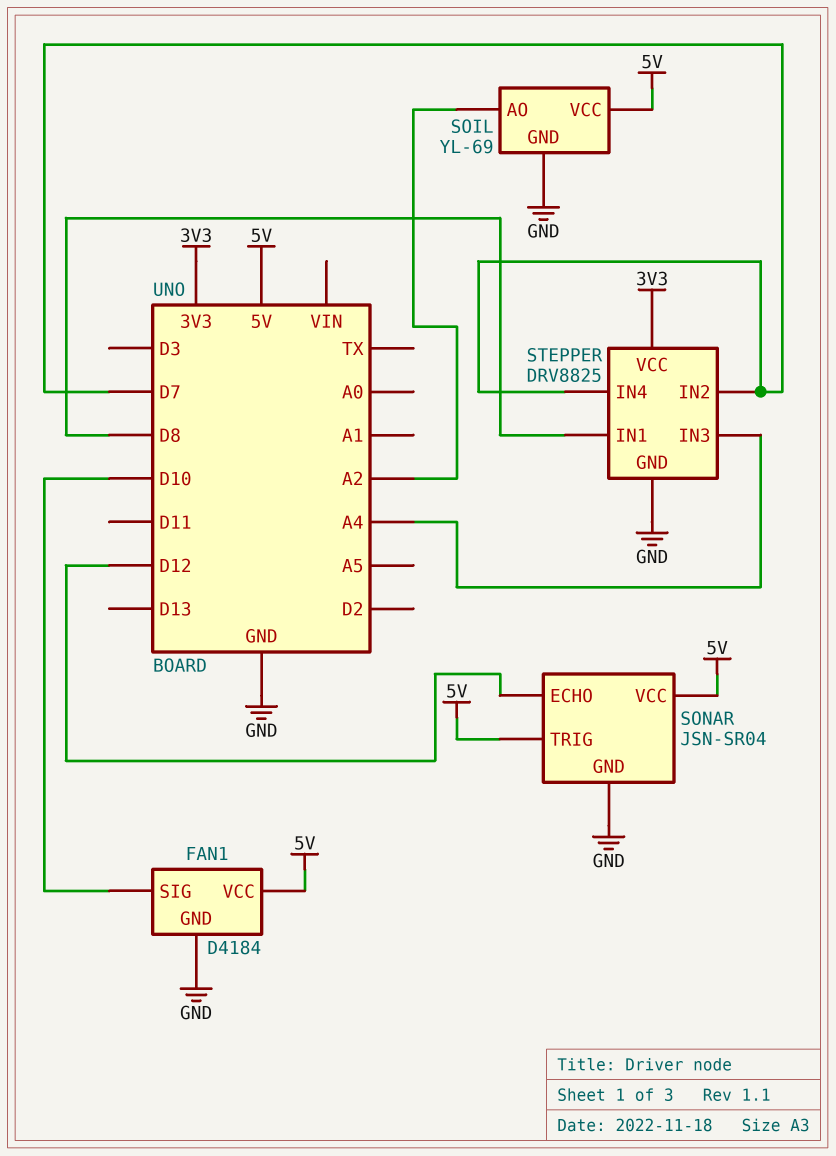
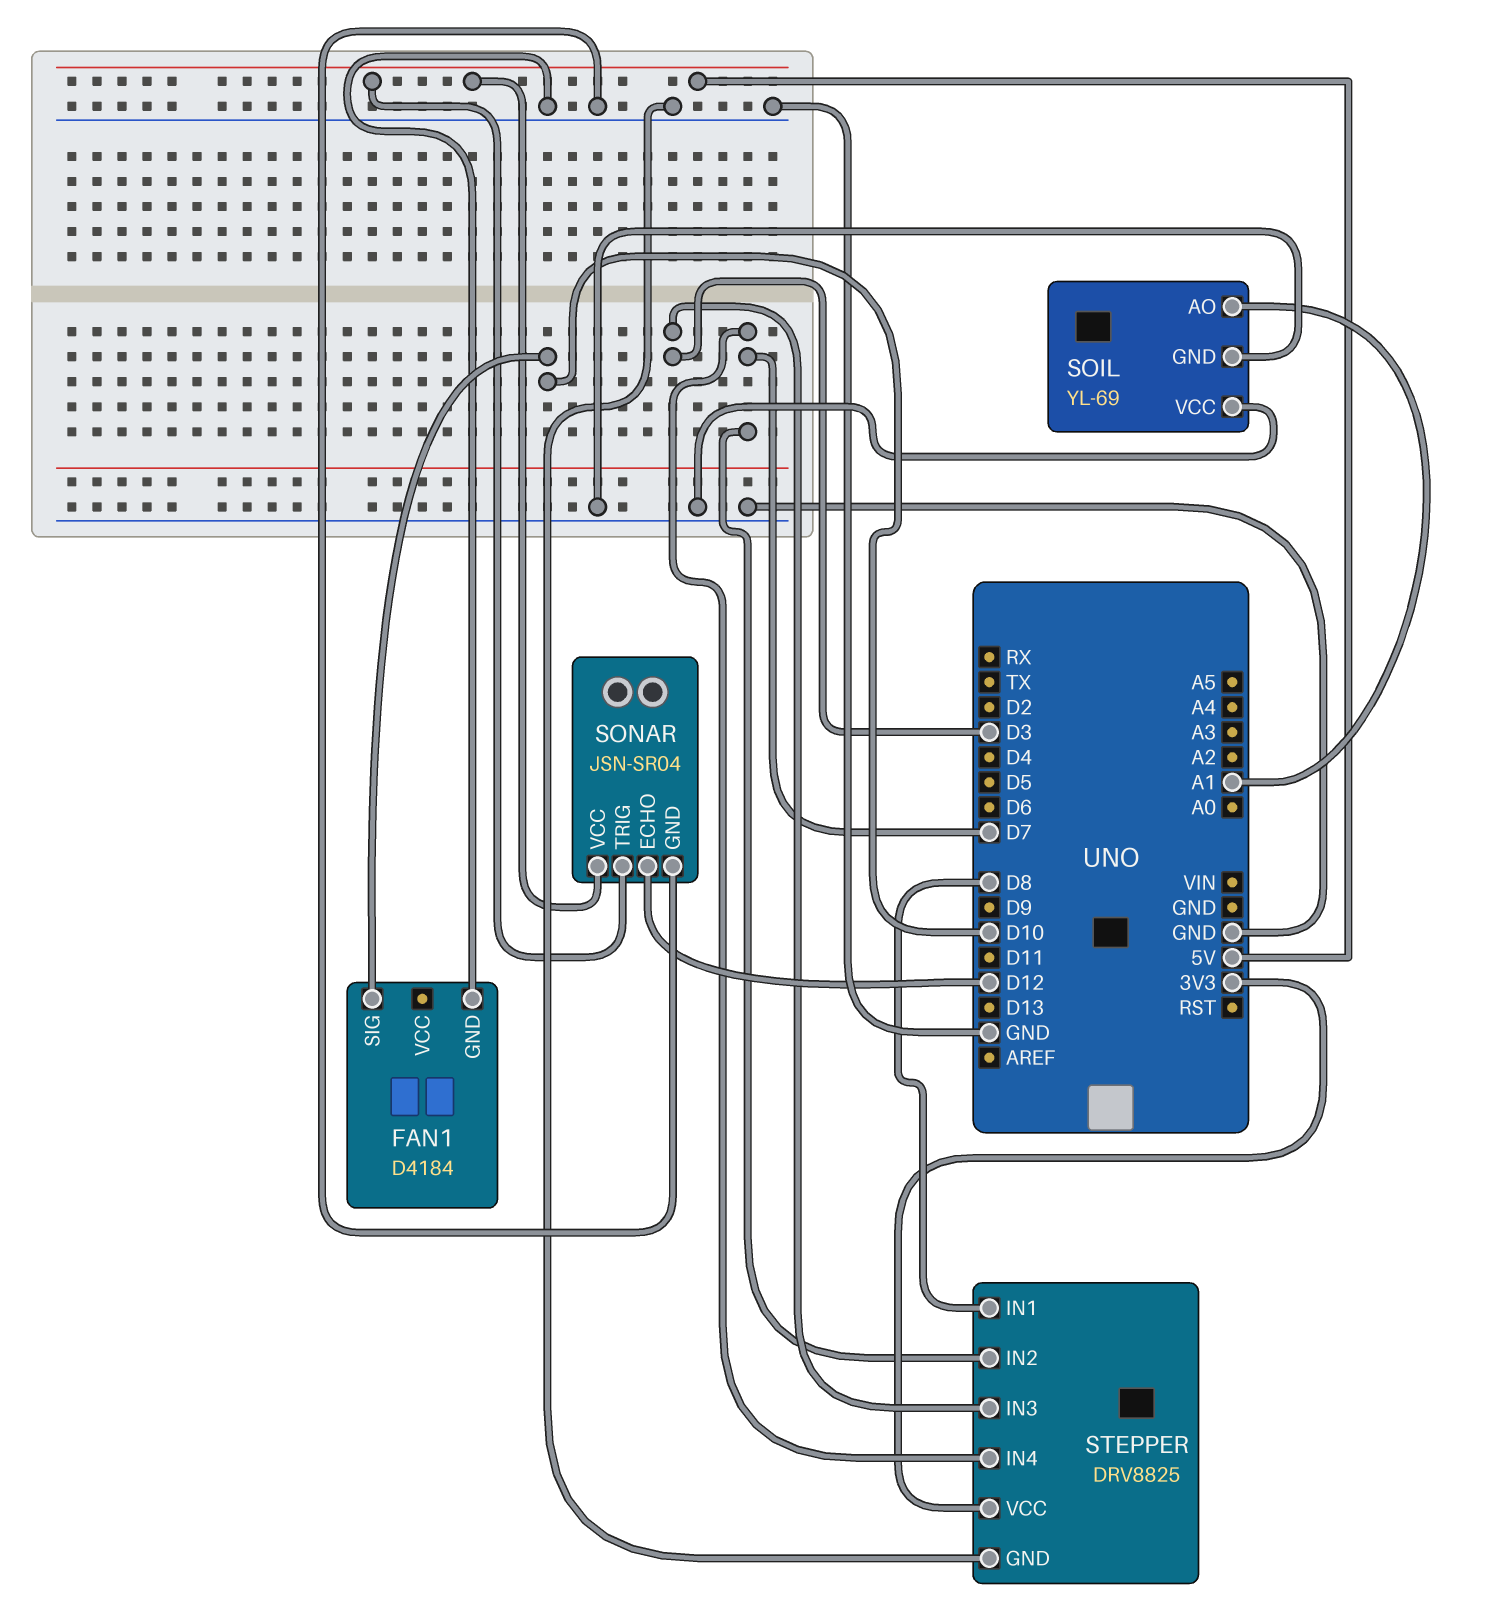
FAN1 pin VCC: 5V -> none
SOIL pin AO: A2 -> A1
SOIL pin VCC: 5V -> GND
STEPPER pin IN3: A4 -> D3

